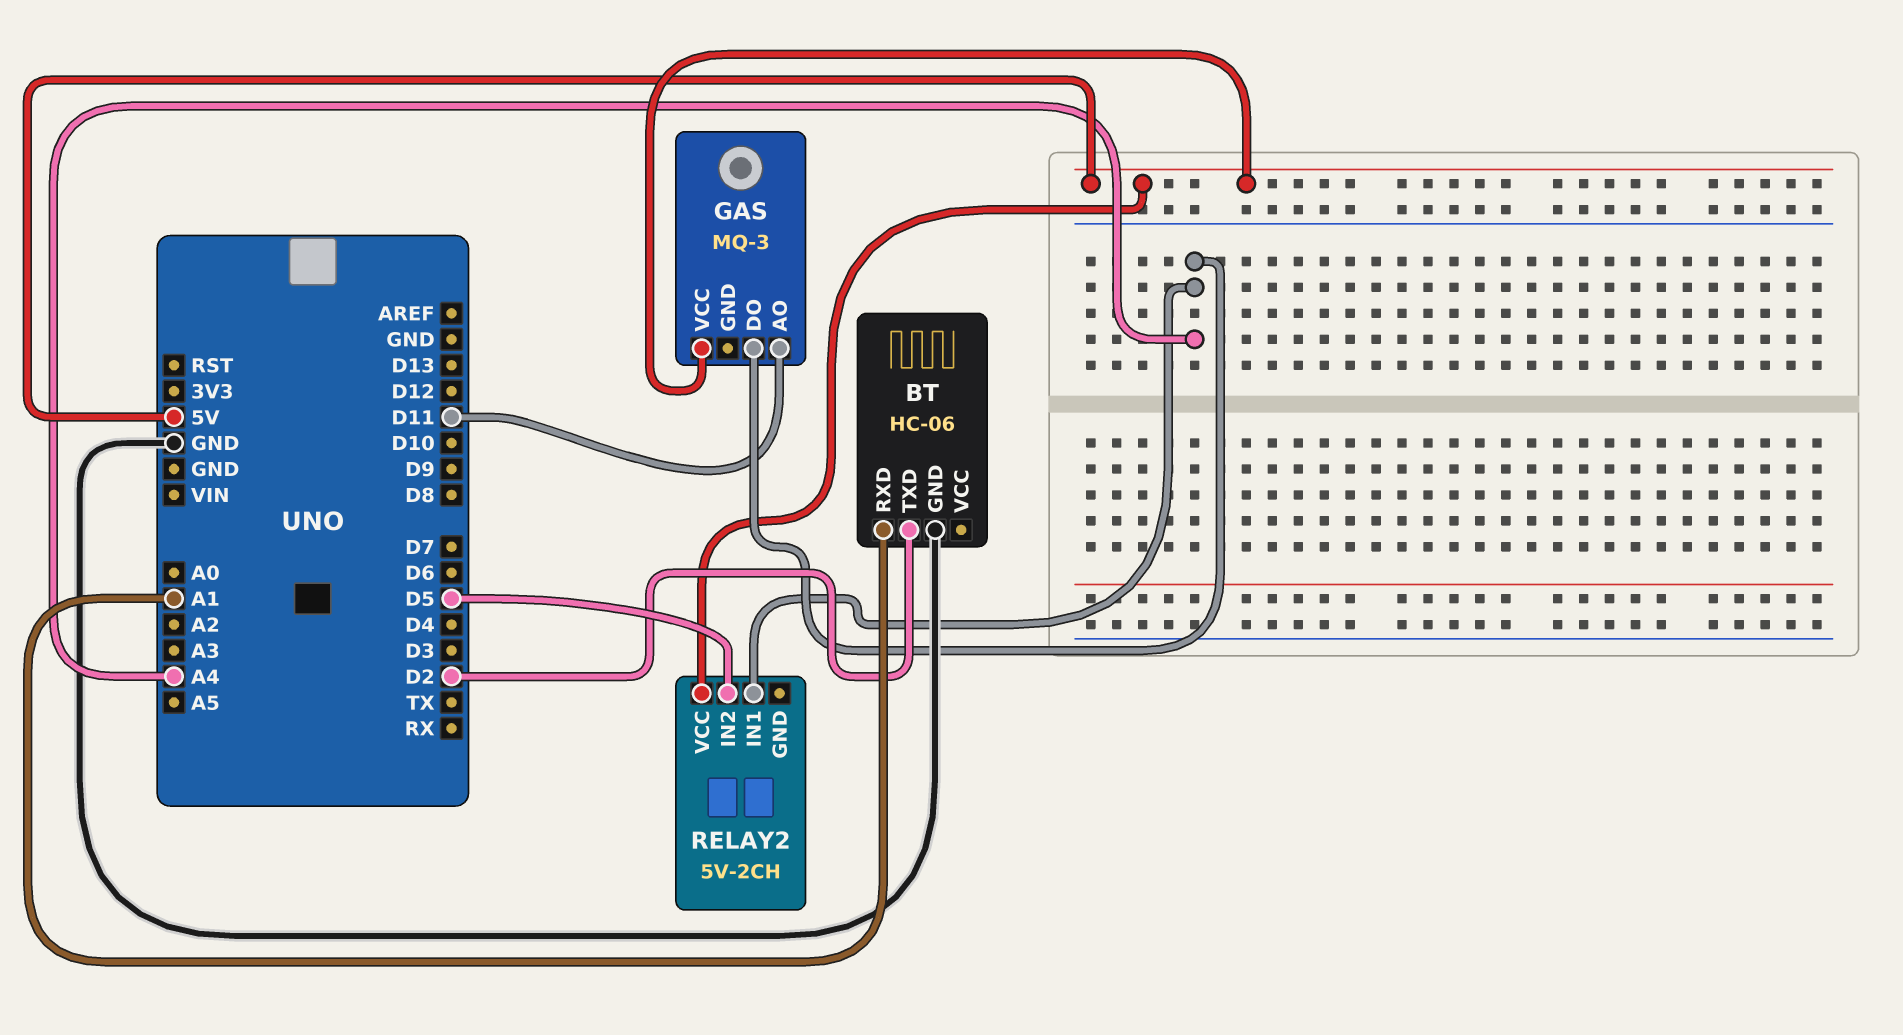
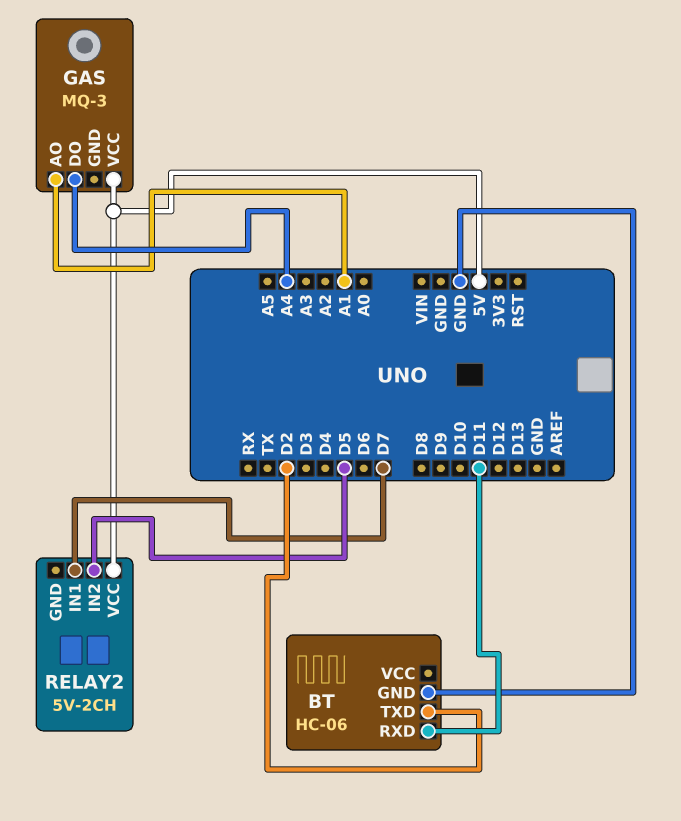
BT pin RXD: A1 -> D11
GAS pin AO: D11 -> A1
RELAY2 pin IN1: A4 -> D7

